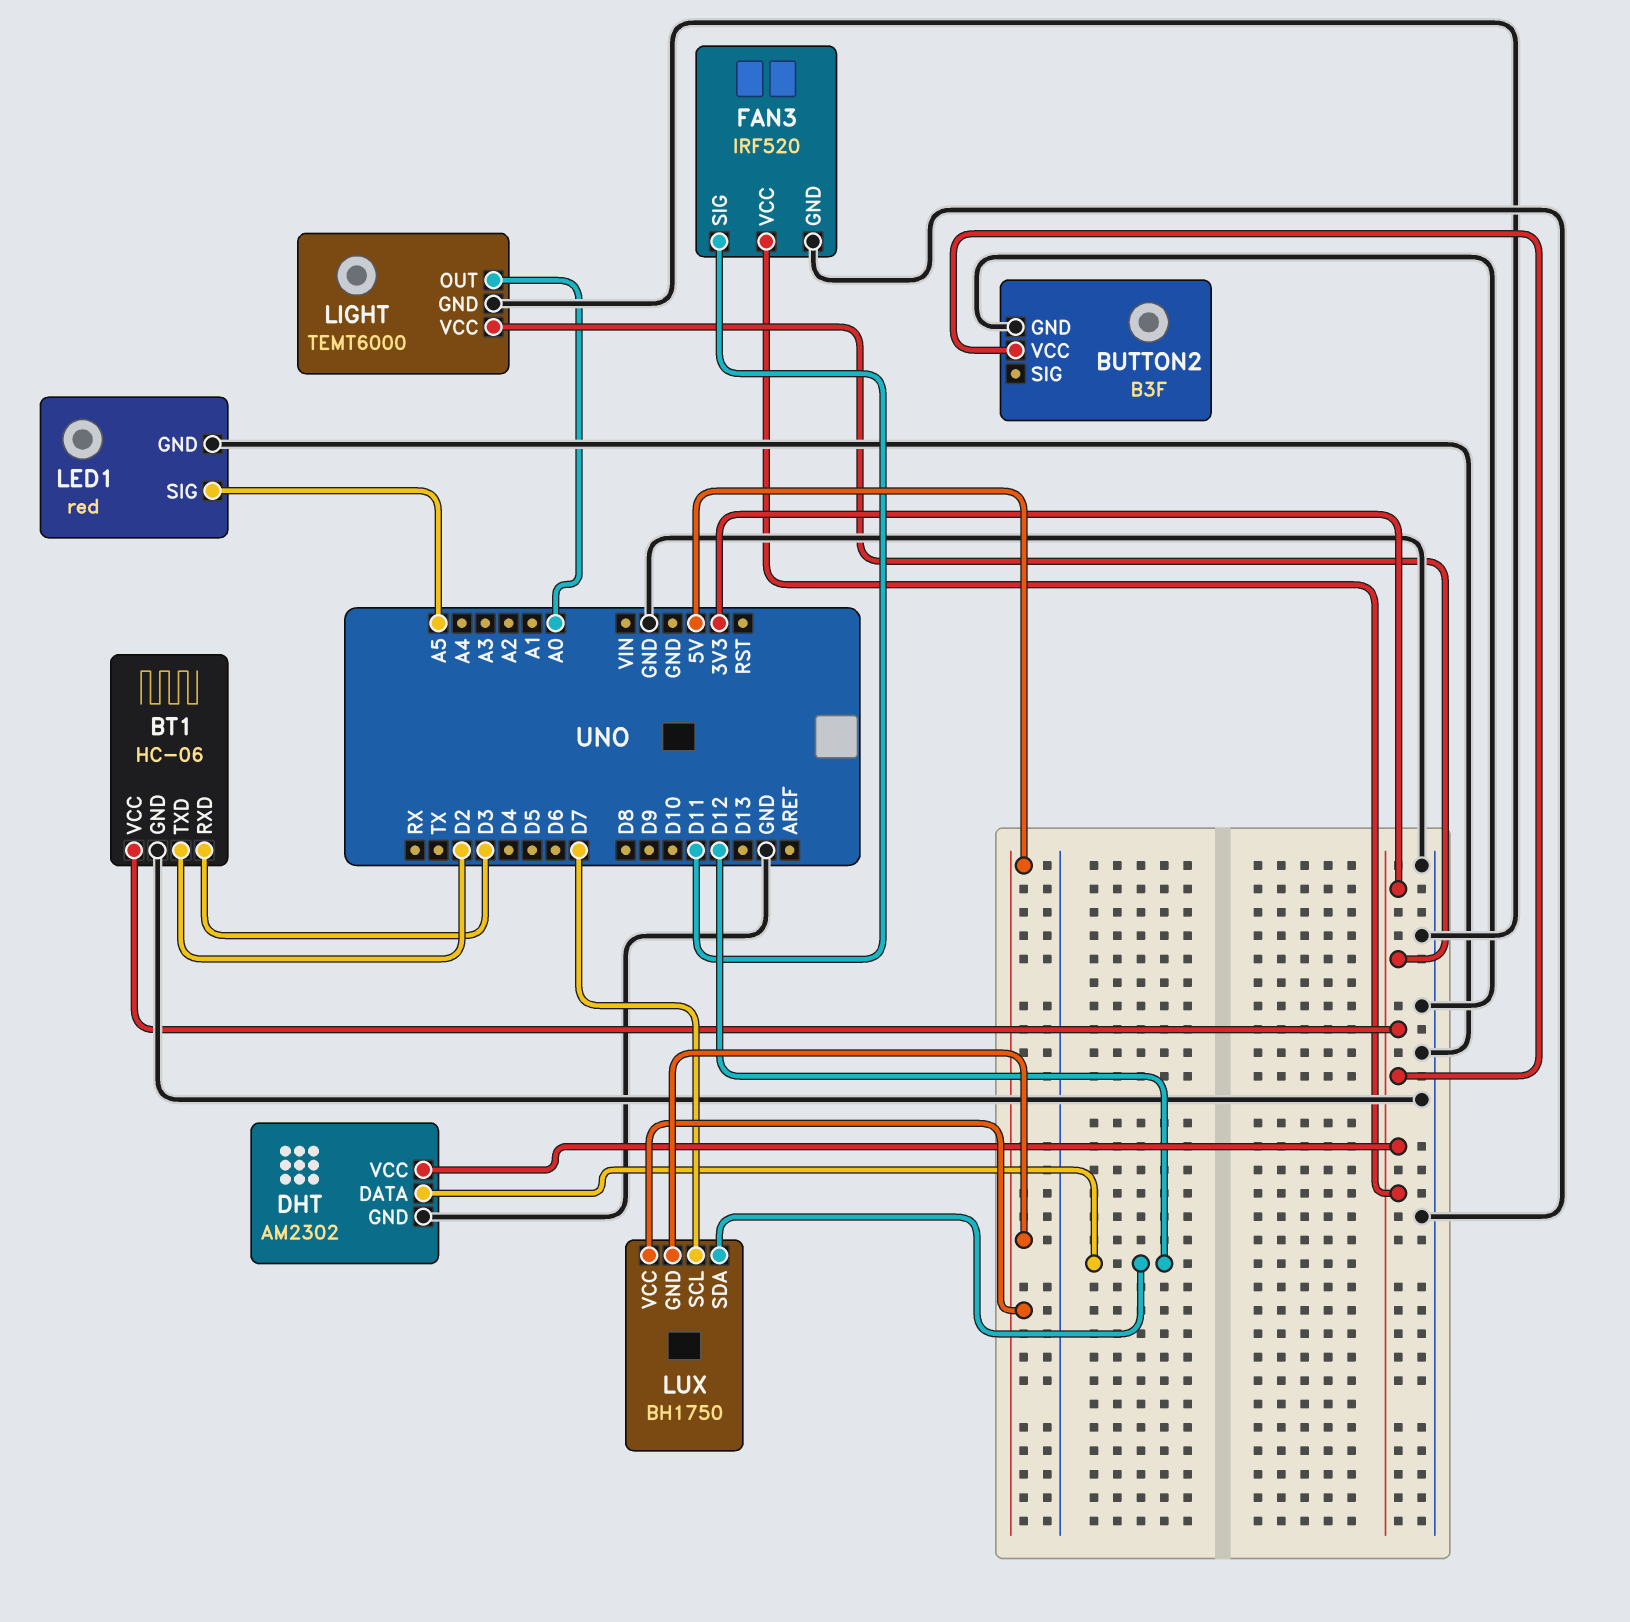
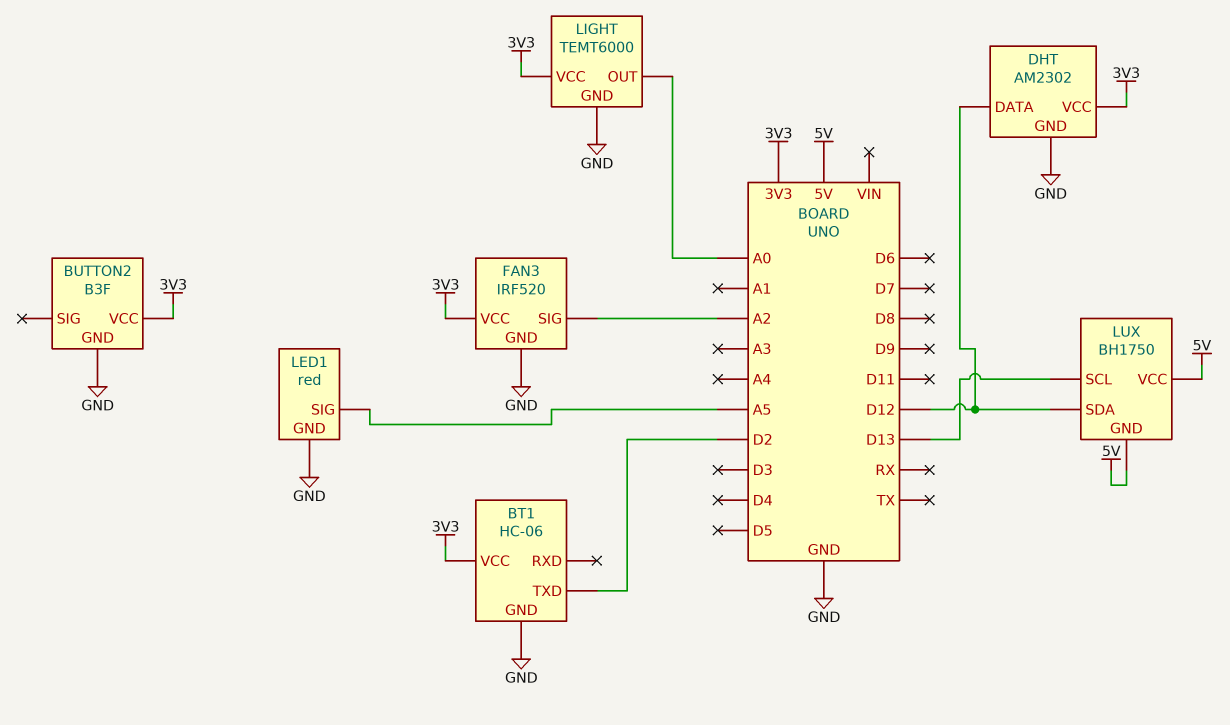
BT1 pin RXD: D3 -> none
FAN3 pin SIG: D11 -> A2
LUX pin SCL: D7 -> D13

